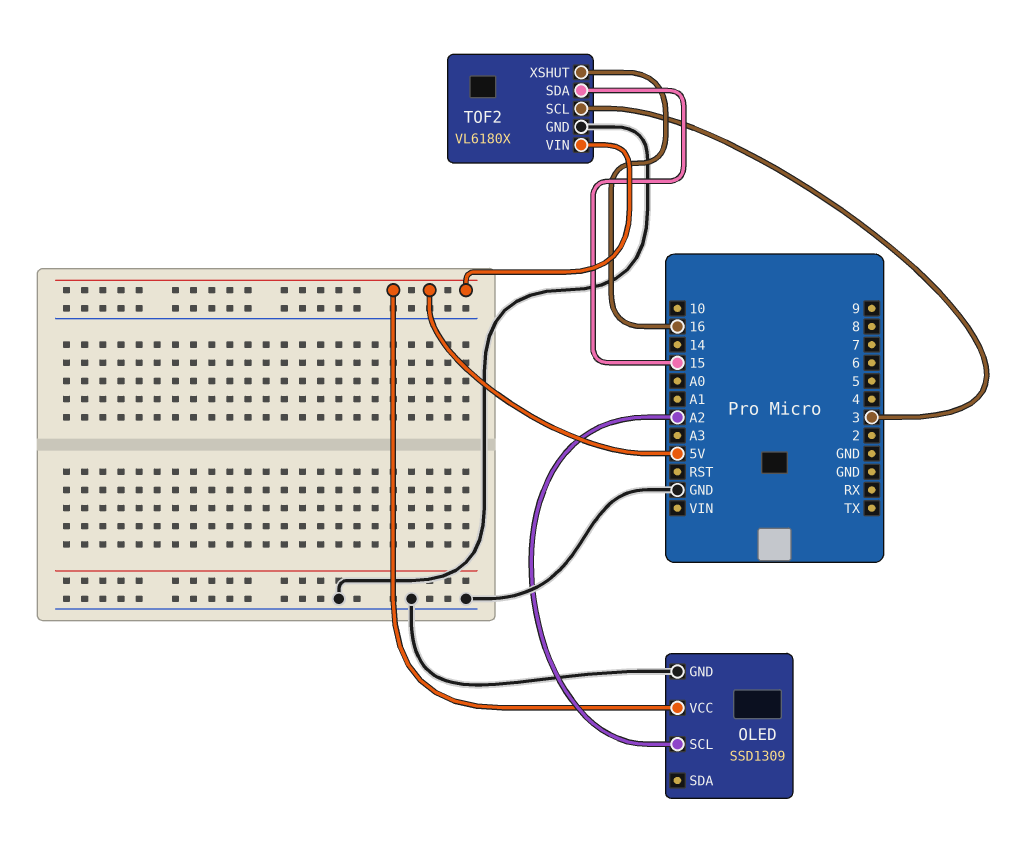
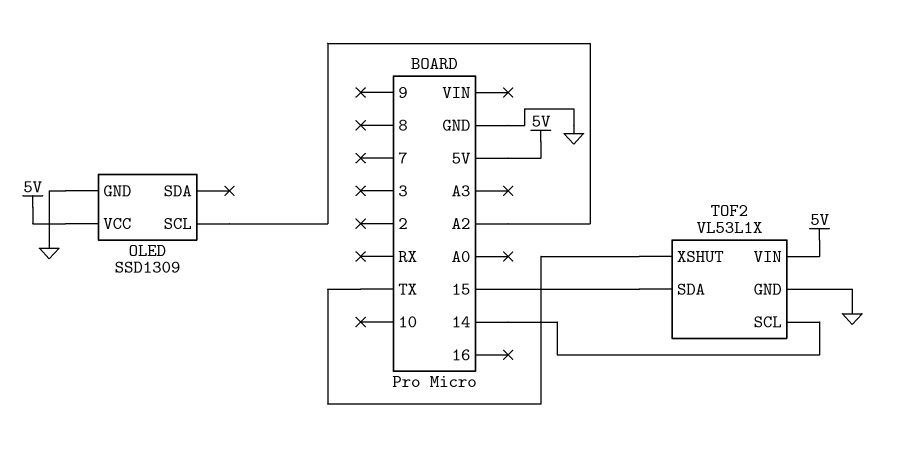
TOF2: VL6180X -> VL53L1X
TOF2 pin SCL: 3 -> 14
TOF2 pin XSHUT: 16 -> TX

